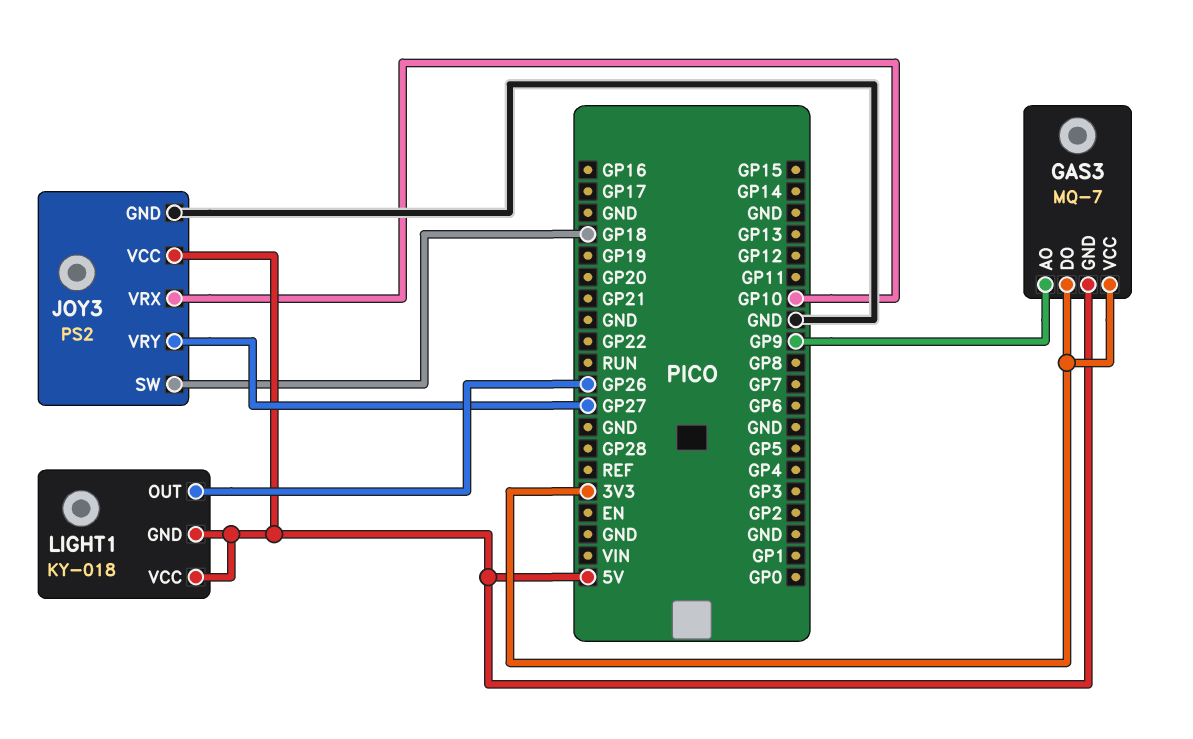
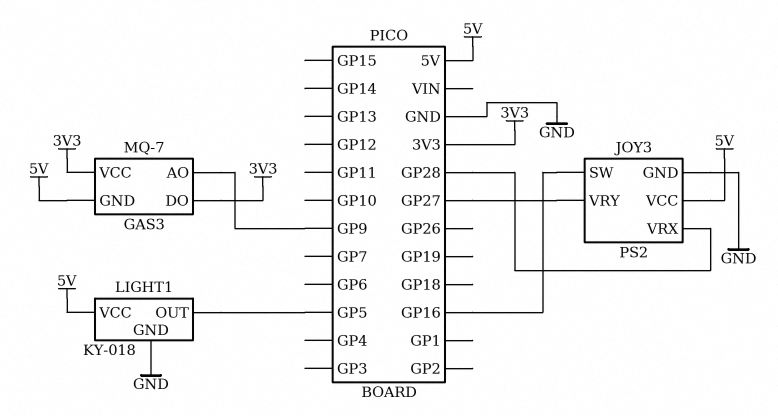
JOY3 pin SW: GP18 -> GP16
JOY3 pin VRX: GP10 -> GP28
LIGHT1 pin GND: 5V -> GND
LIGHT1 pin OUT: GP26 -> GP5

